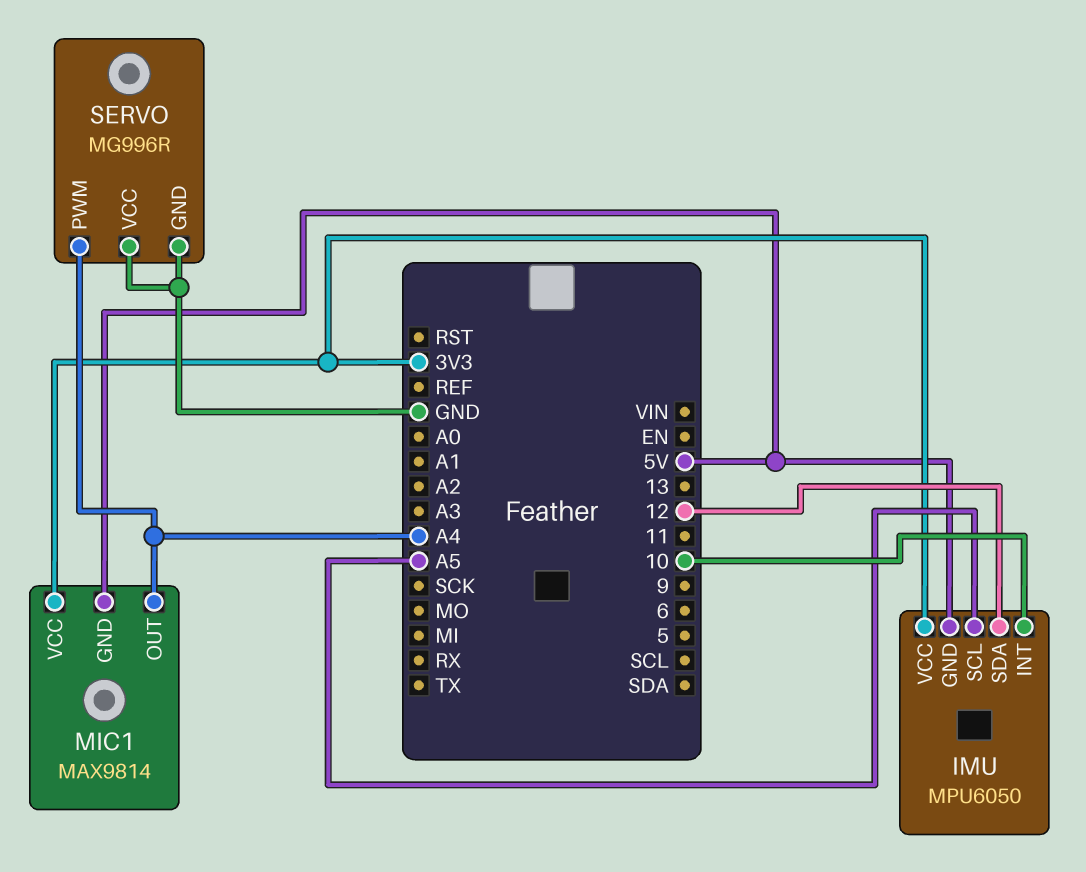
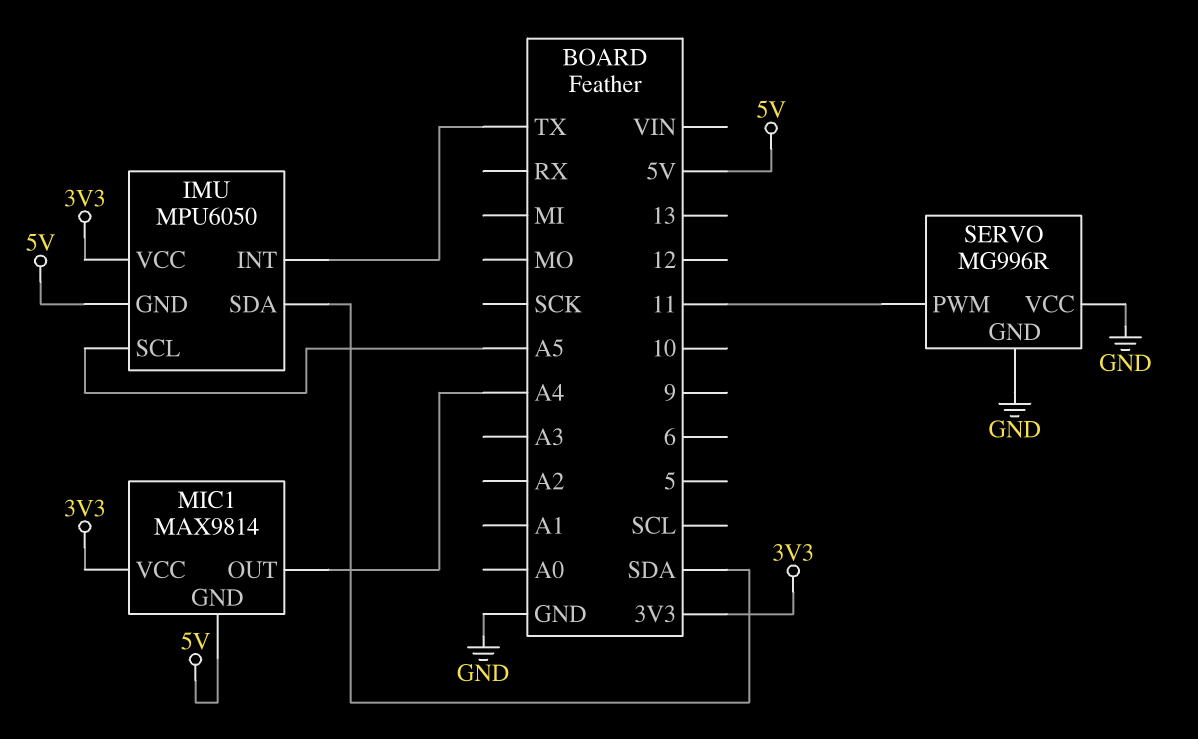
IMU pin INT: 10 -> TX
IMU pin SDA: 12 -> SDA
SERVO pin PWM: A4 -> 11

